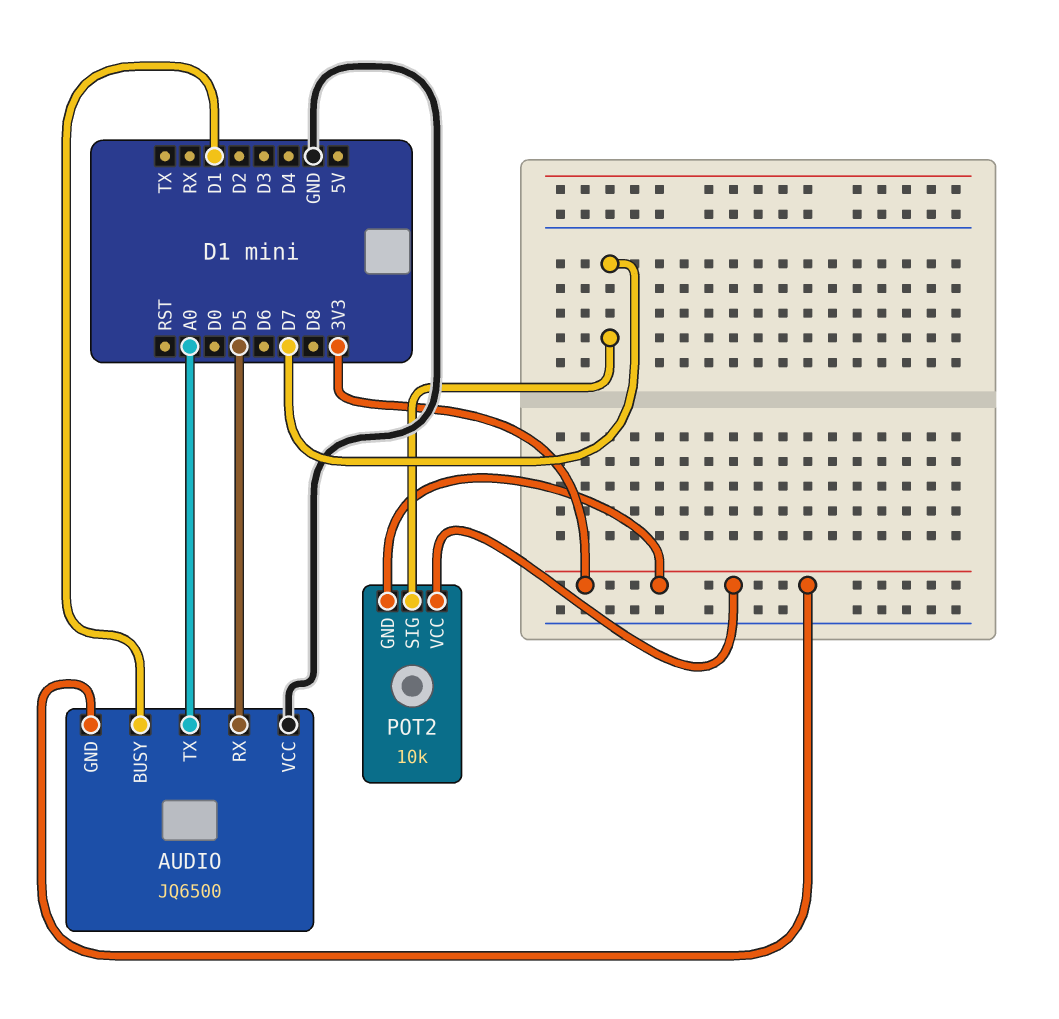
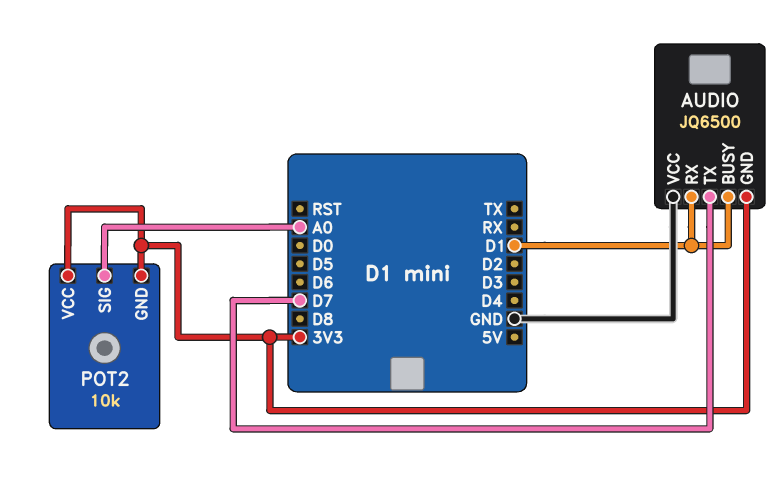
AUDIO pin RX: D5 -> D1
AUDIO pin TX: A0 -> D7
POT2 pin SIG: D7 -> A0

